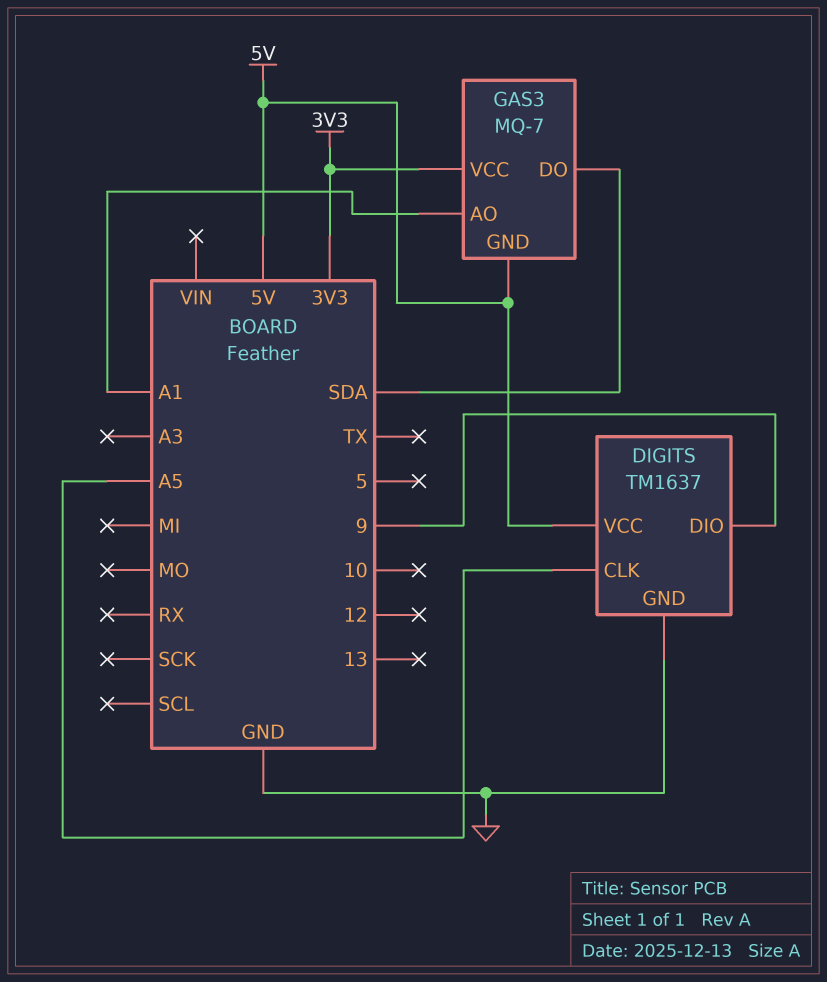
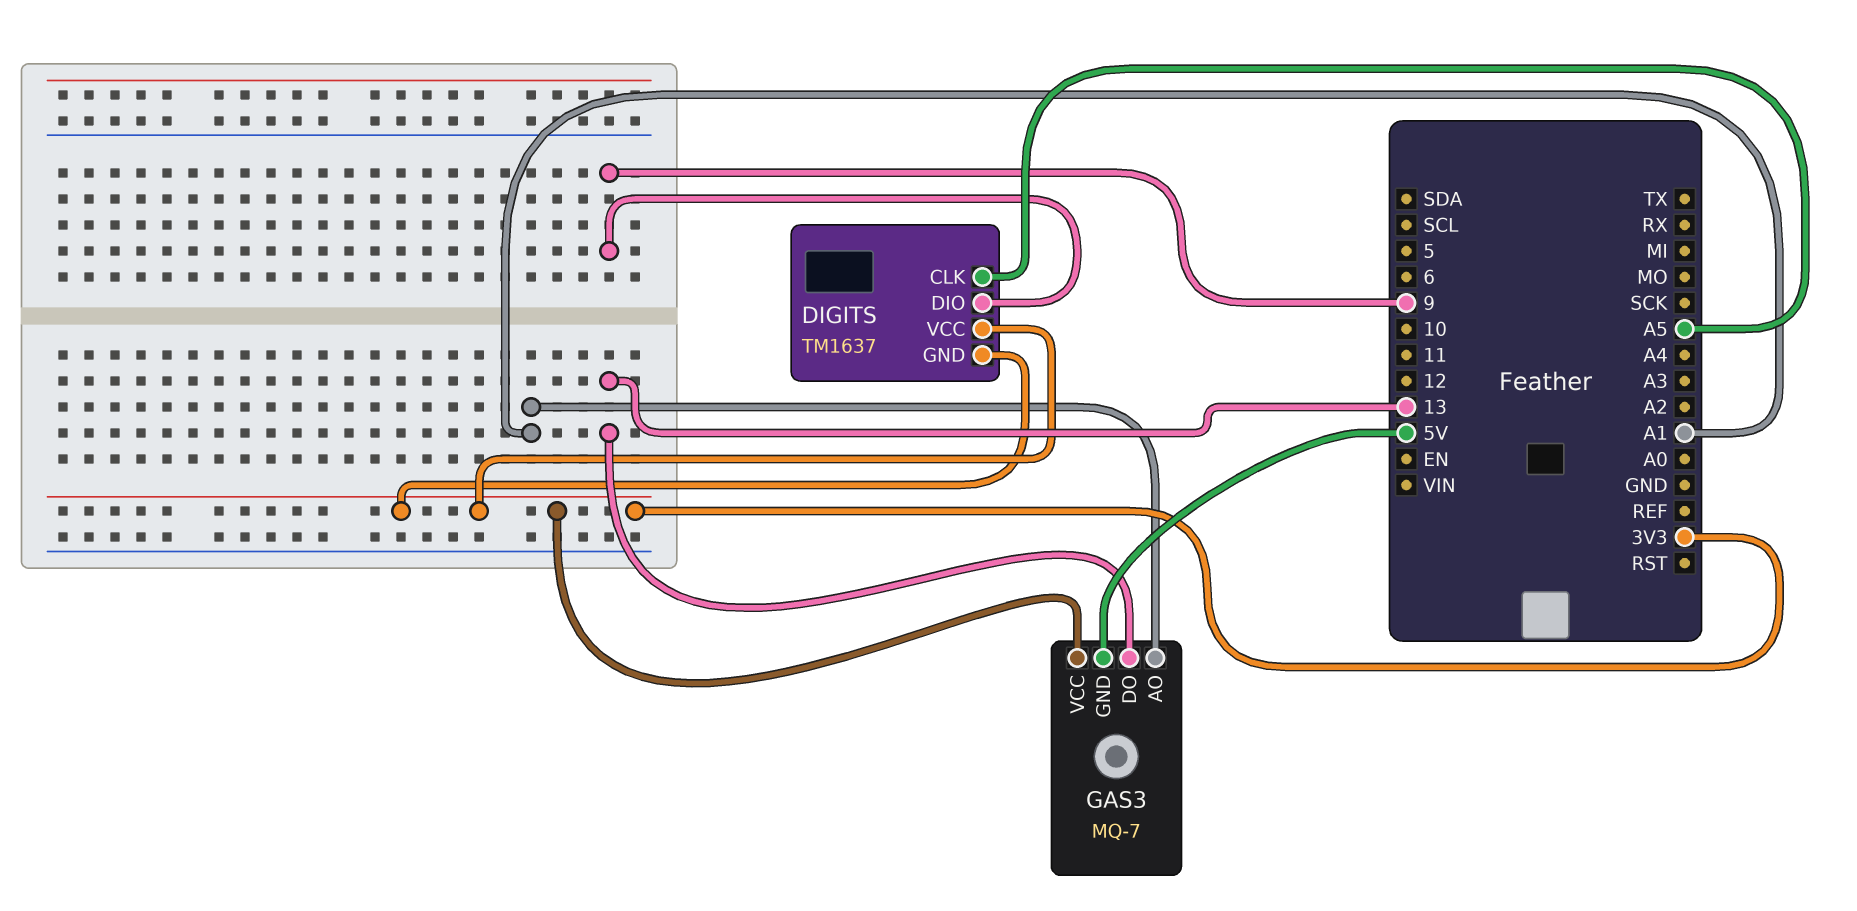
DIGITS pin GND: GND -> 3V3
DIGITS pin VCC: 5V -> 3V3
GAS3 pin DO: SDA -> 13

